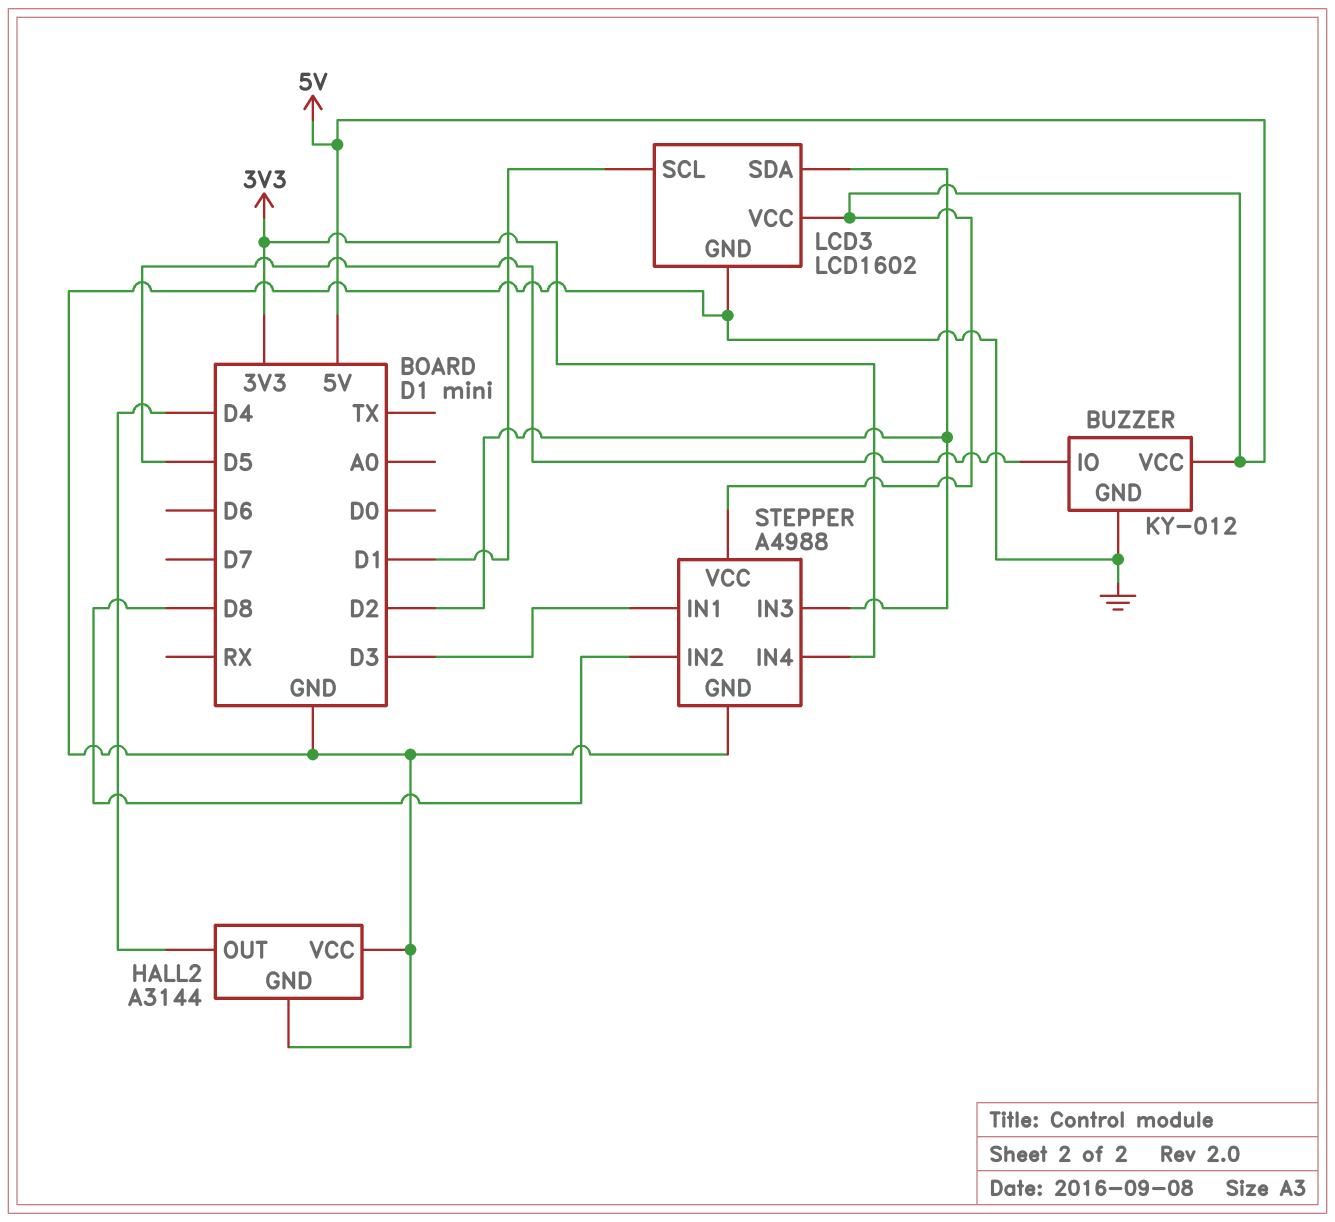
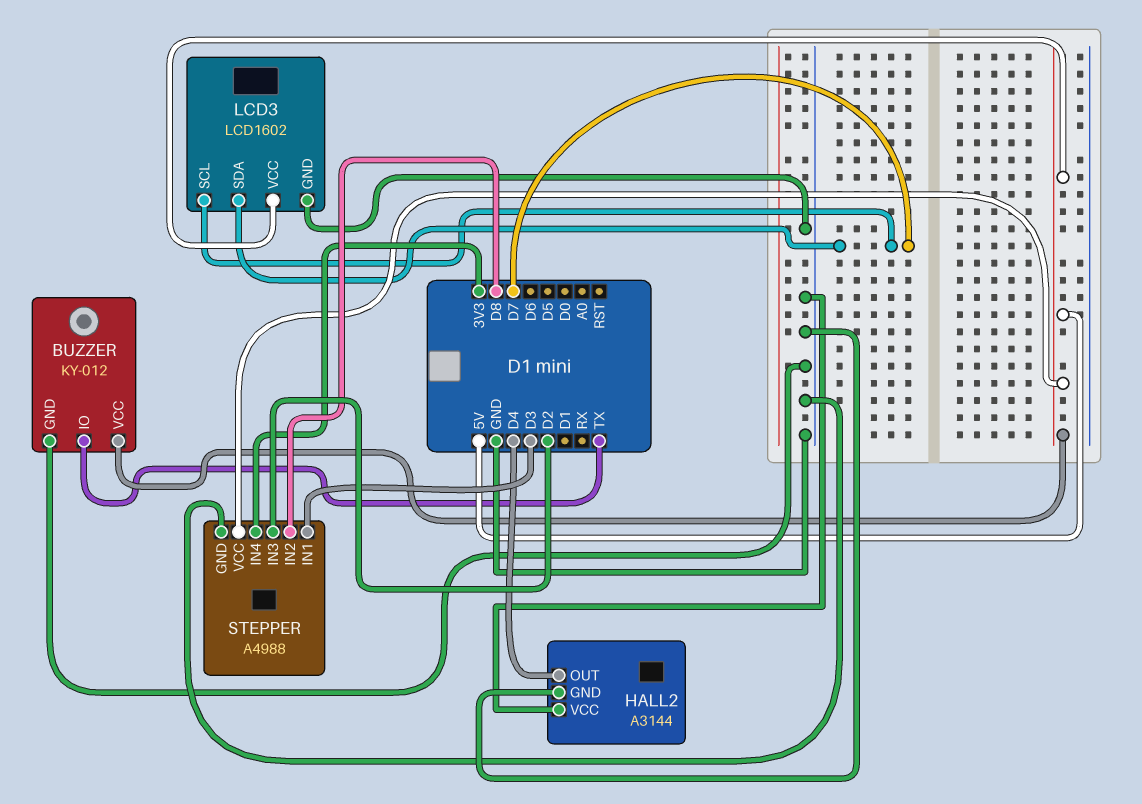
BUZZER pin IO: D5 -> TX
LCD3 pin SCL: D1 -> D7
LCD3 pin SDA: D2 -> D7

